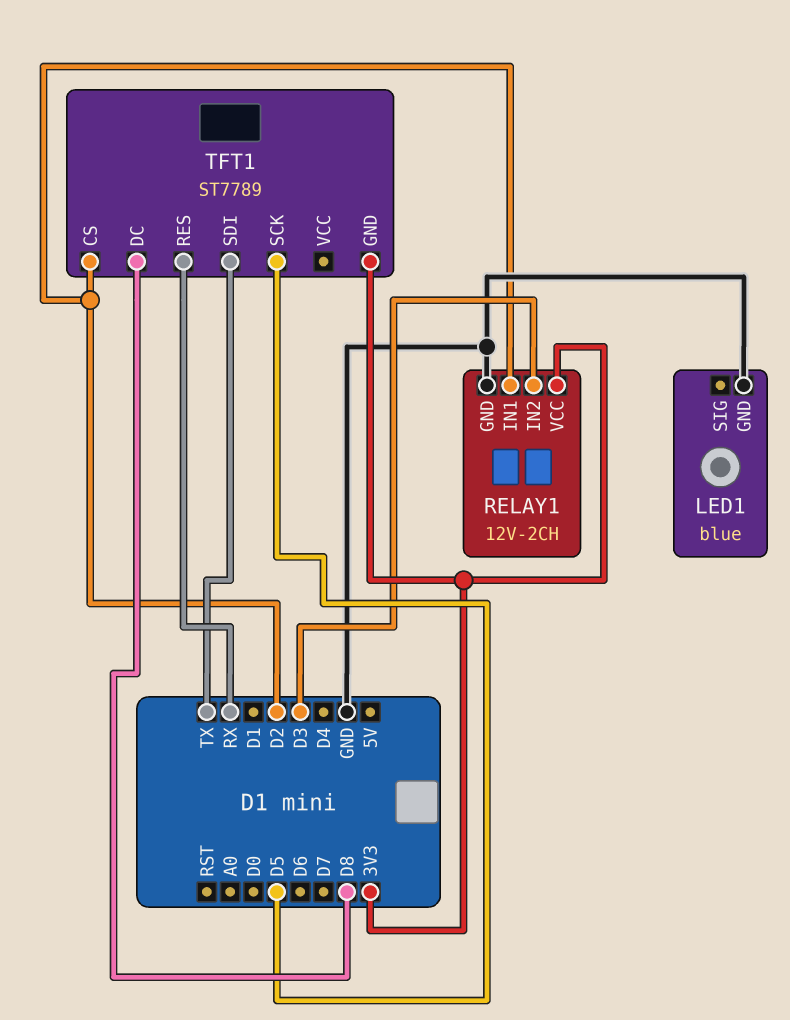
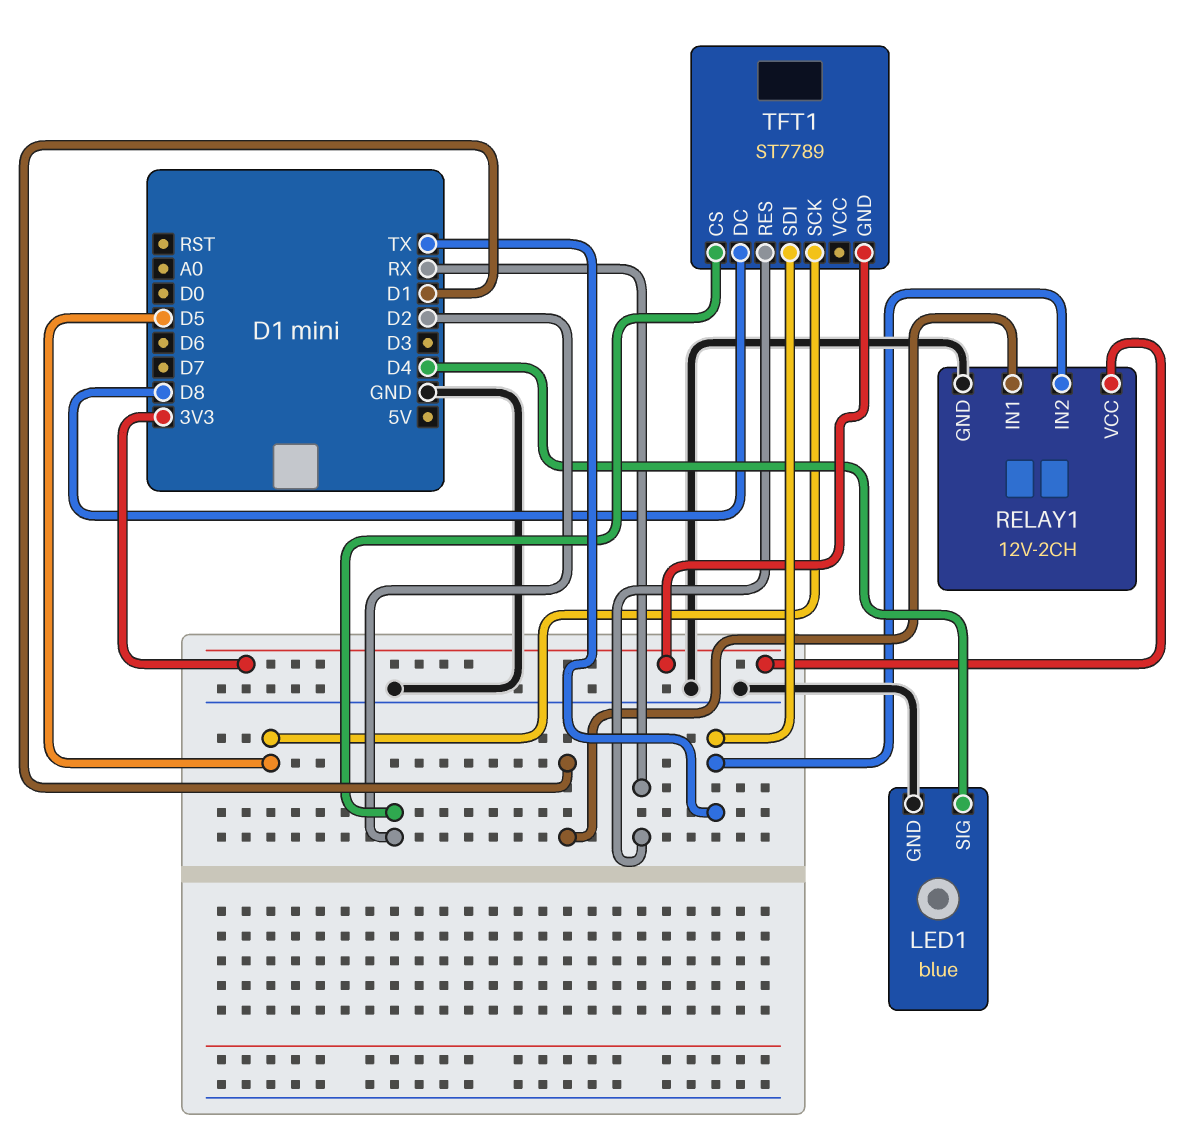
LED1 pin SIG: none -> D4
RELAY1 pin IN1: D2 -> D1
RELAY1 pin IN2: D3 -> TX

